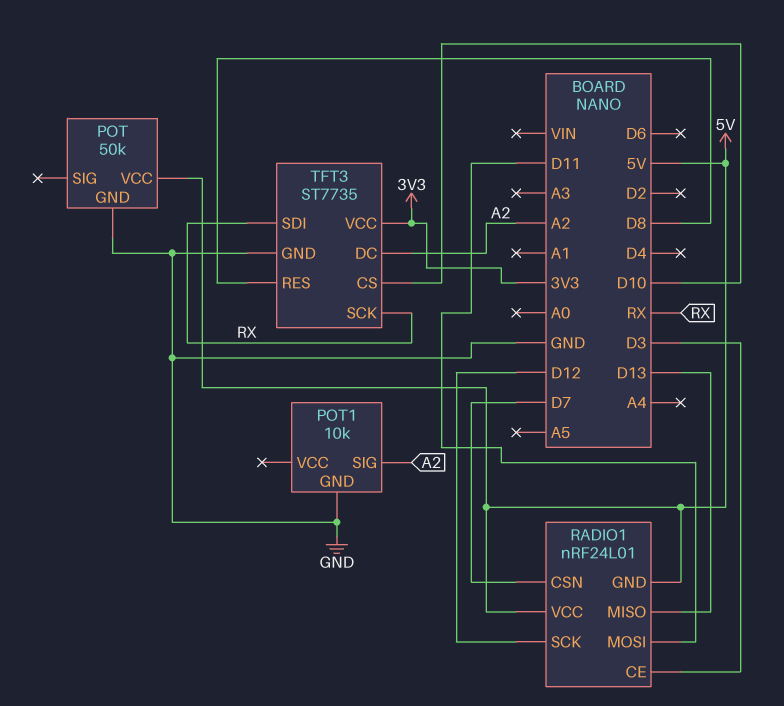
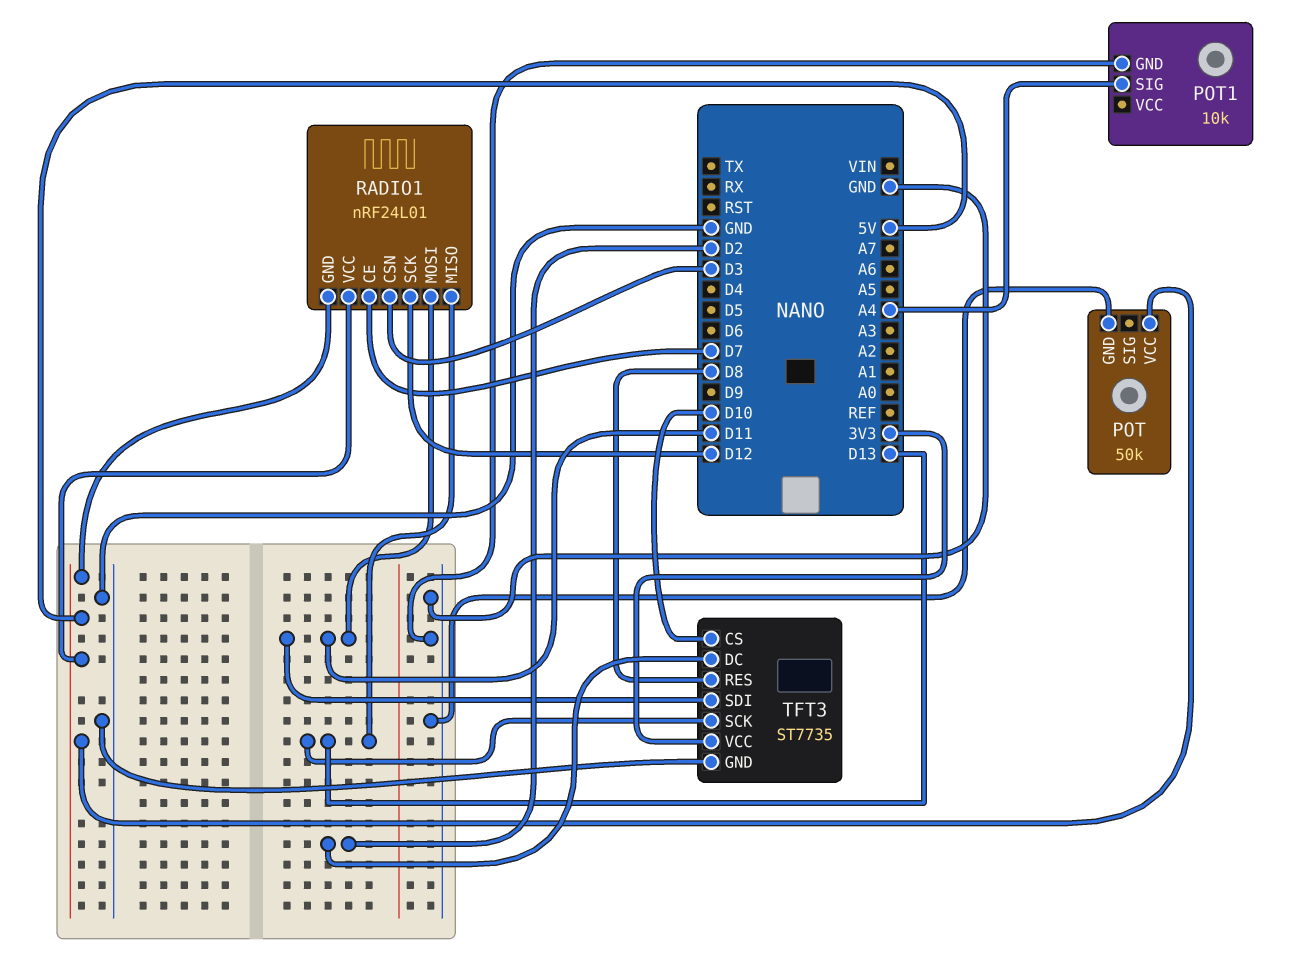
POT1 pin SIG: A2 -> A4
RADIO1 pin CE: D3 -> D7
RADIO1 pin CSN: D7 -> D3
TFT3 pin DC: A2 -> D2
TFT3 pin SCK: RX -> D13
TFT3 pin SDI: RX -> D11

